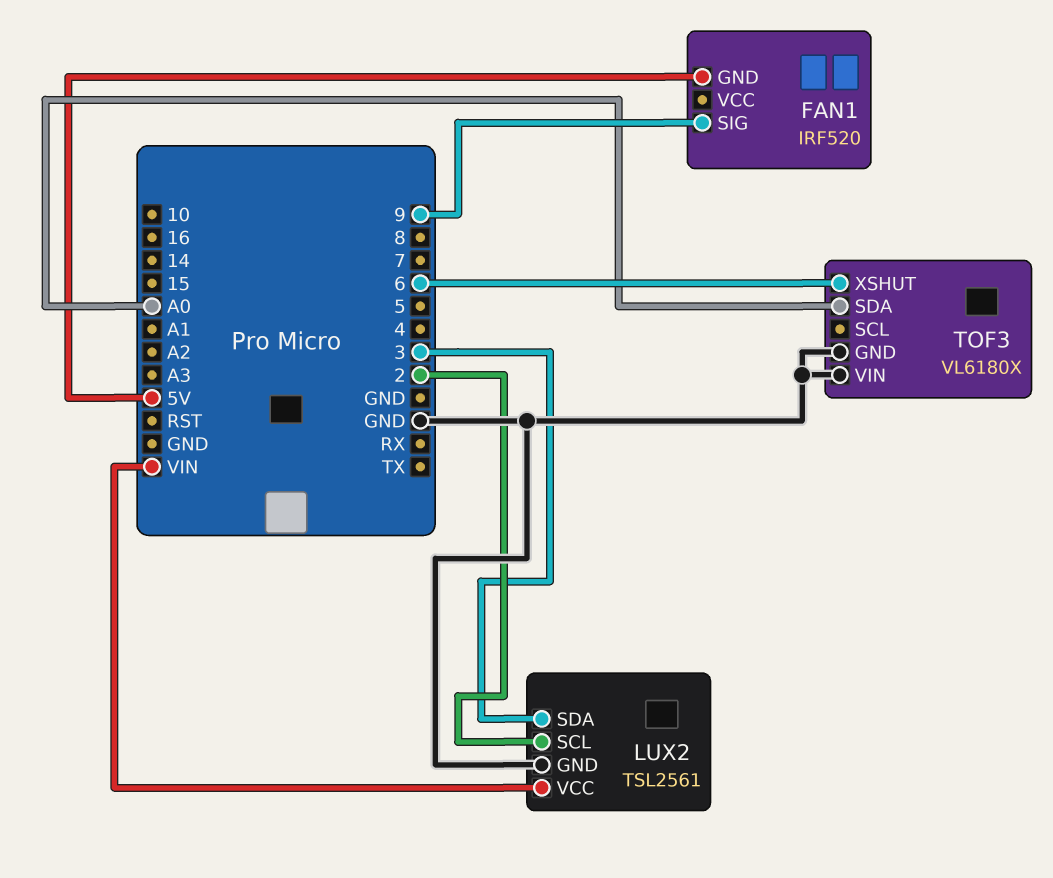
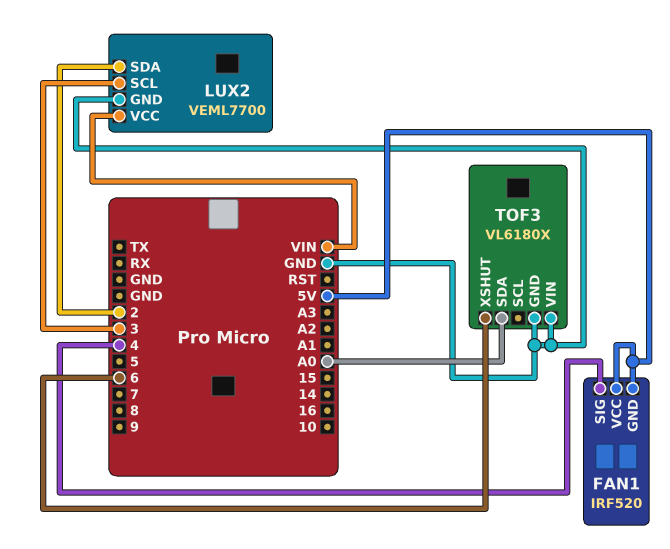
FAN1 pin SIG: 9 -> 4
FAN1 pin VCC: none -> 5V
LUX2: TSL2561 -> VEML7700
LUX2 pin SCL: 2 -> 3
LUX2 pin SDA: 3 -> 2

